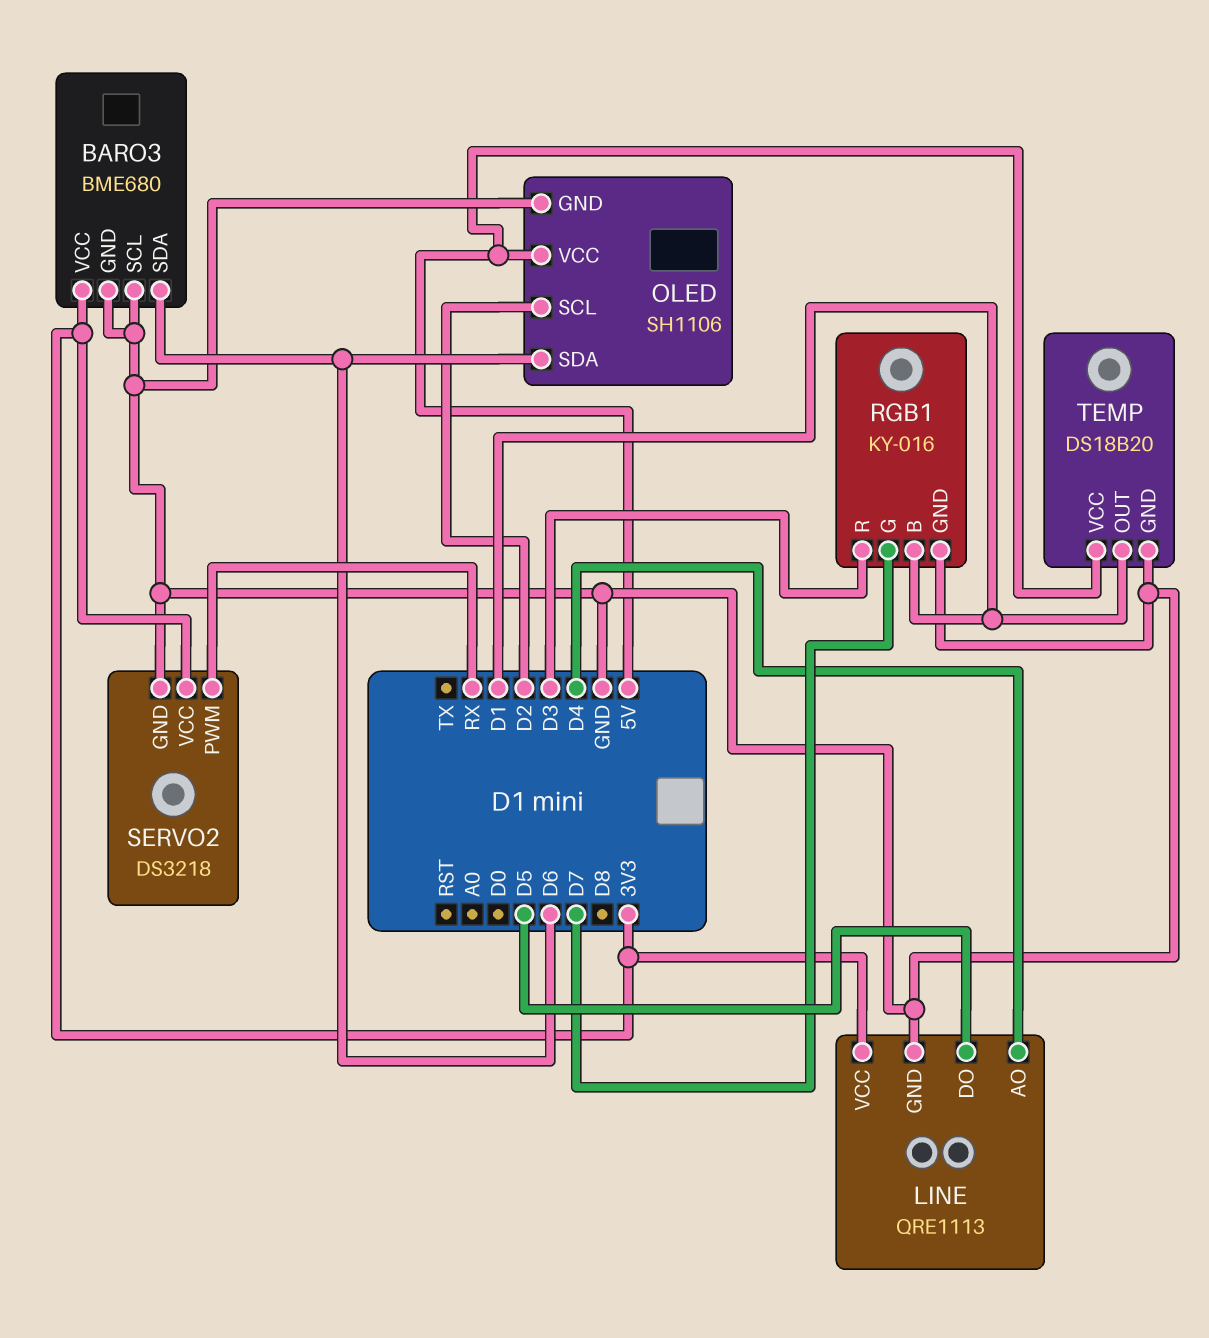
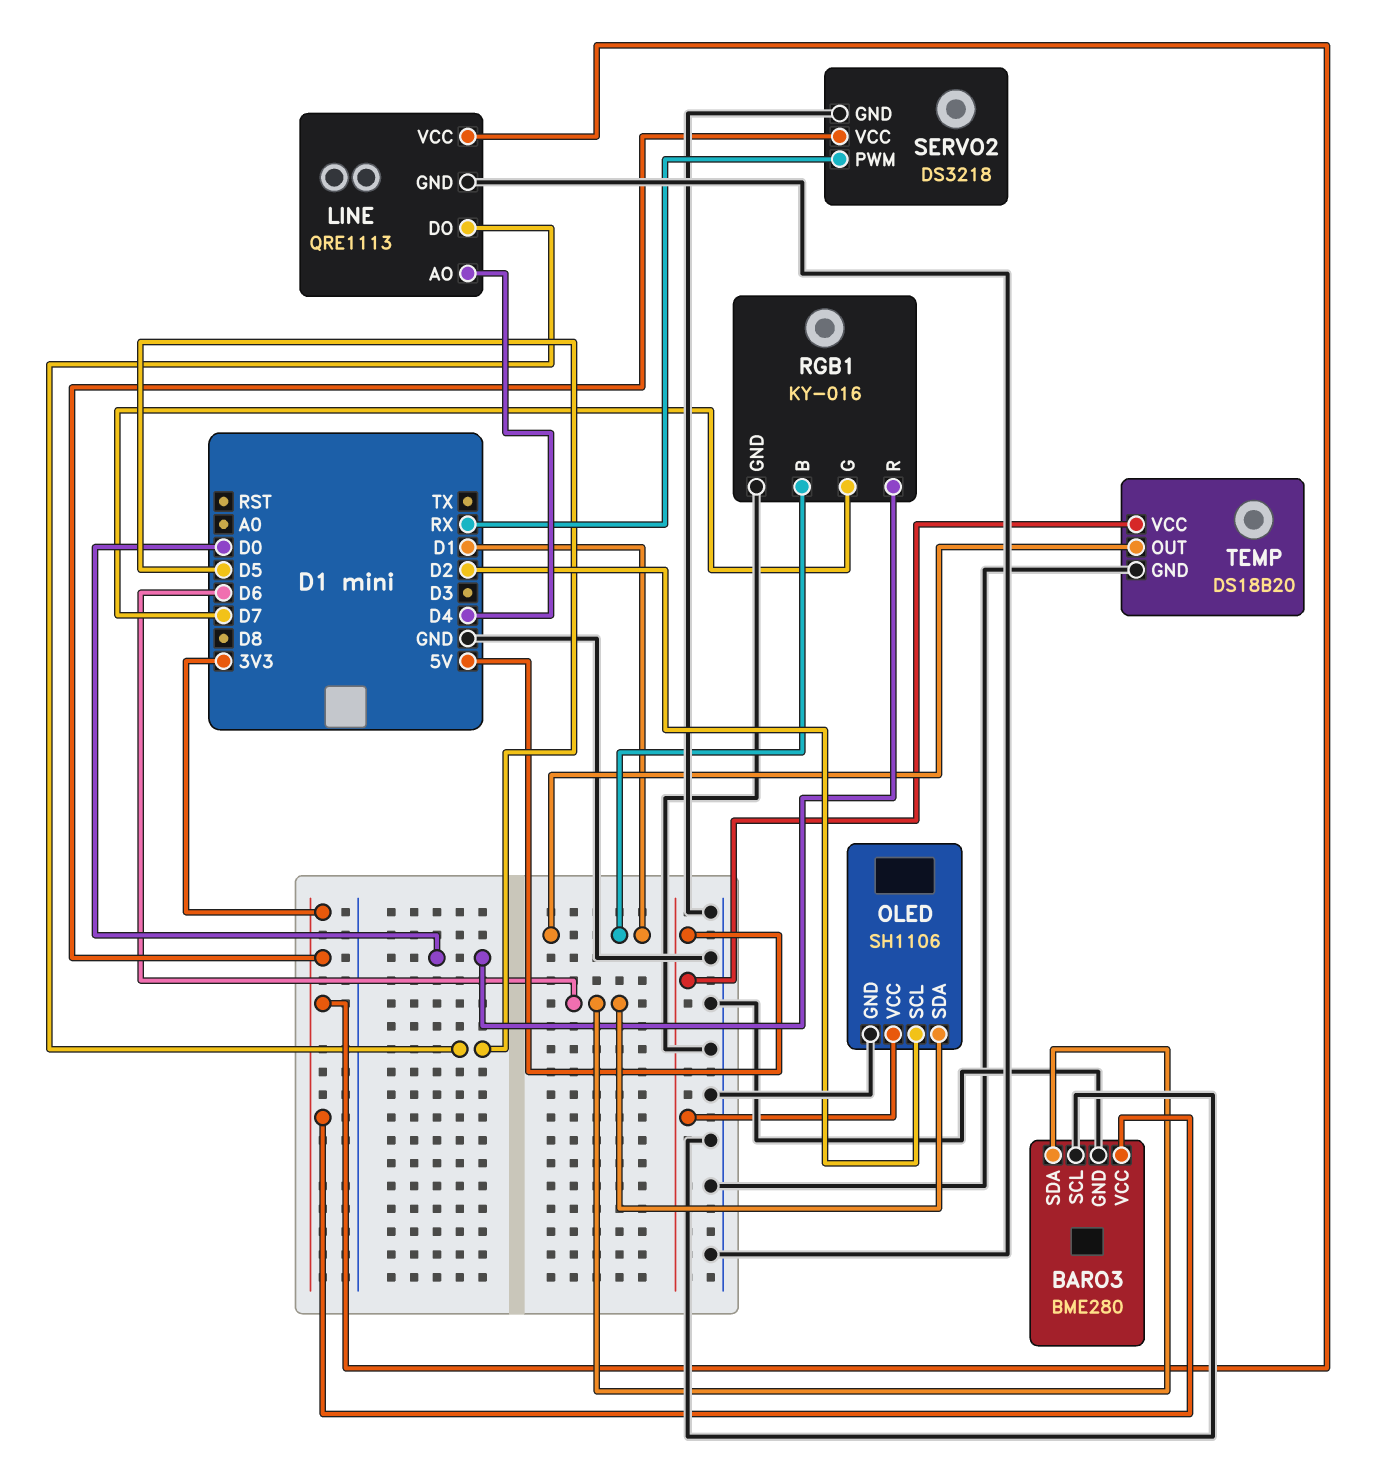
BARO3: BME680 -> BME280
RGB1 pin R: D3 -> D0

